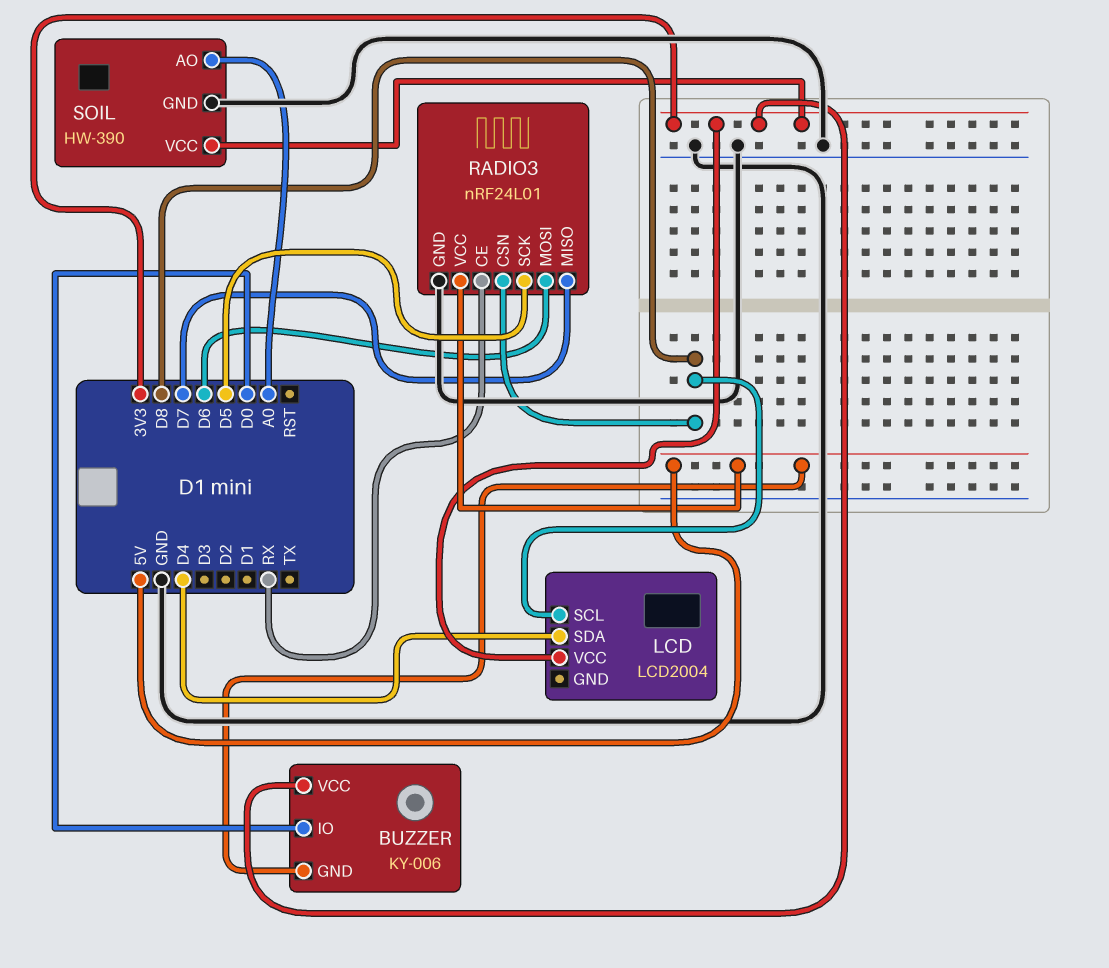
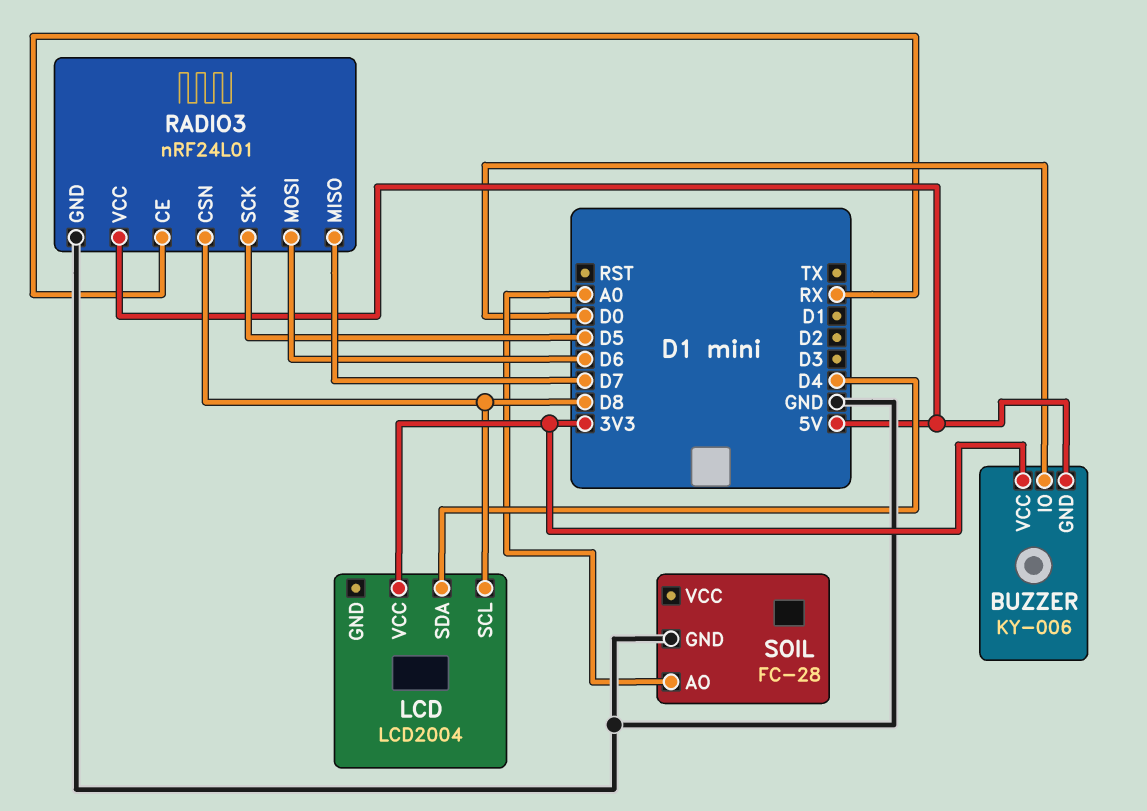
SOIL: HW-390 -> FC-28
SOIL pin VCC: 3V3 -> none

